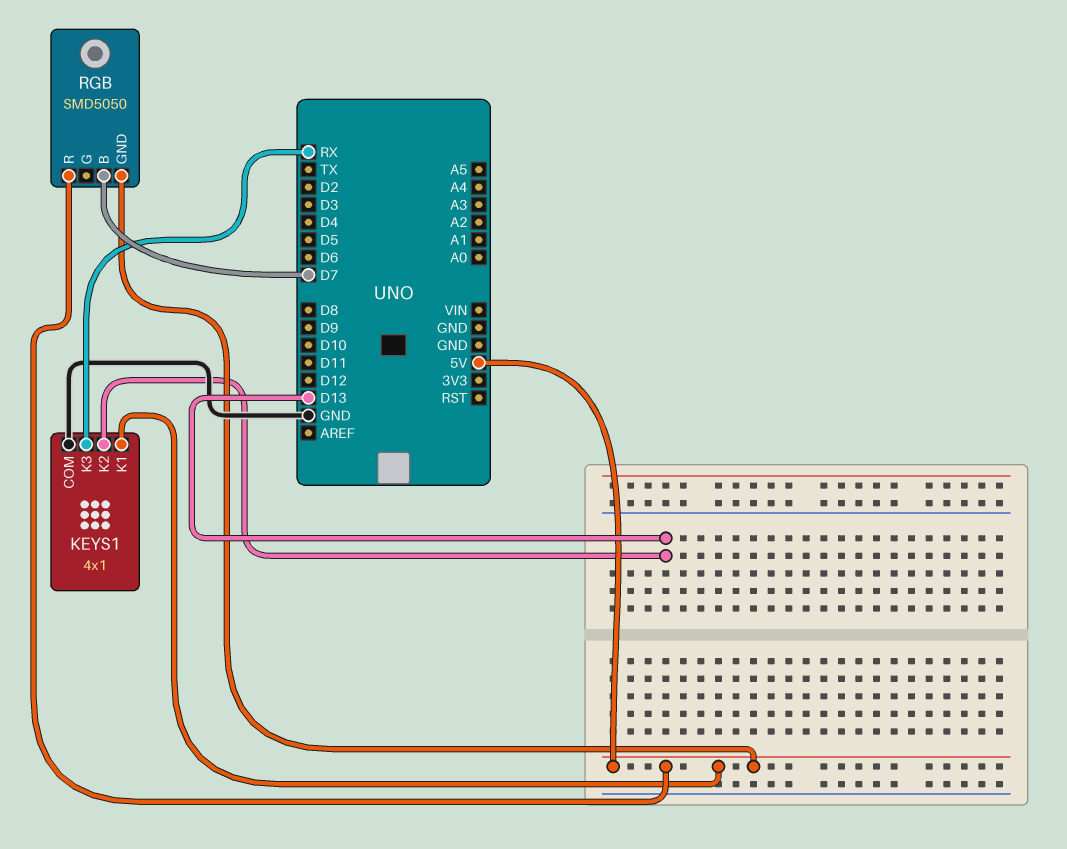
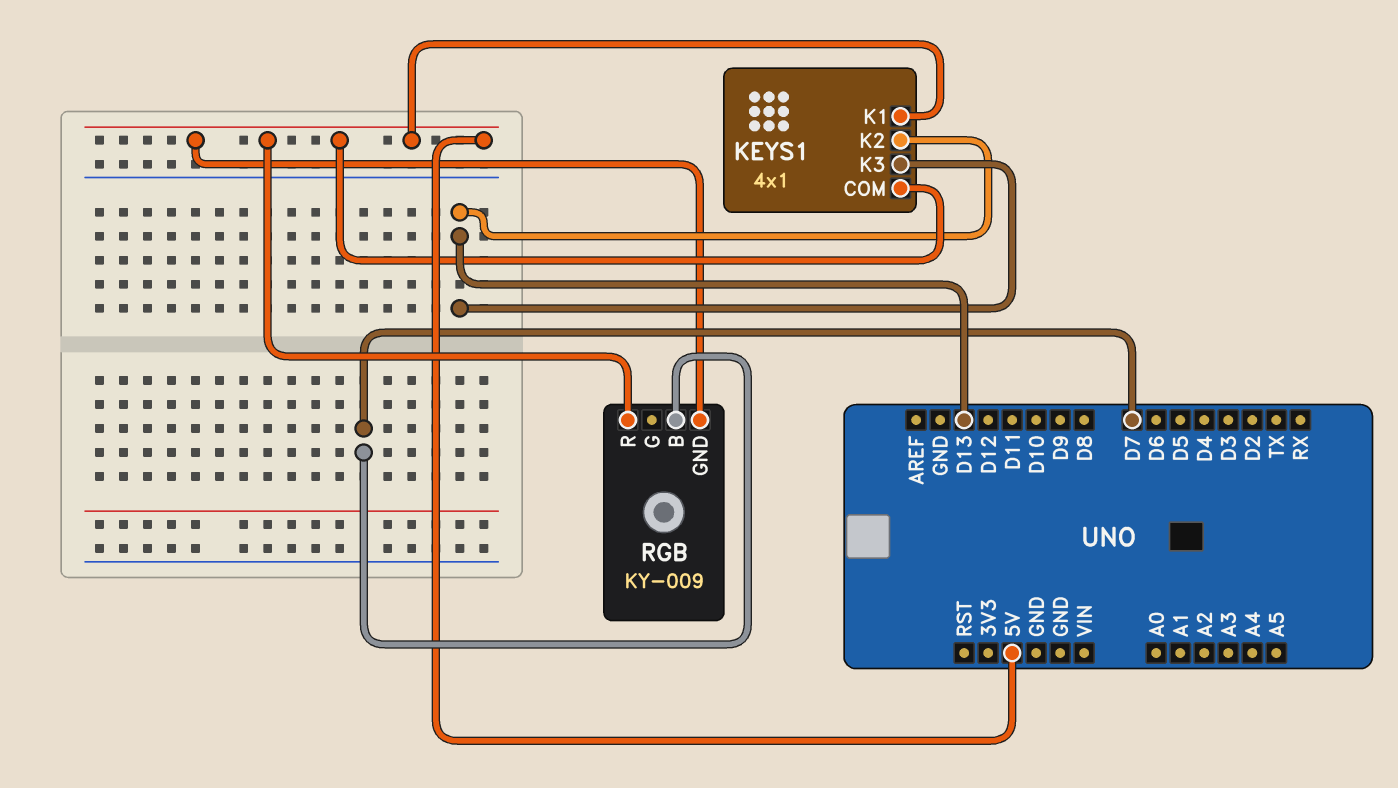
KEYS1 pin COM: GND -> 5V
KEYS1 pin K3: RX -> D13
RGB: SMD5050 -> KY-009

